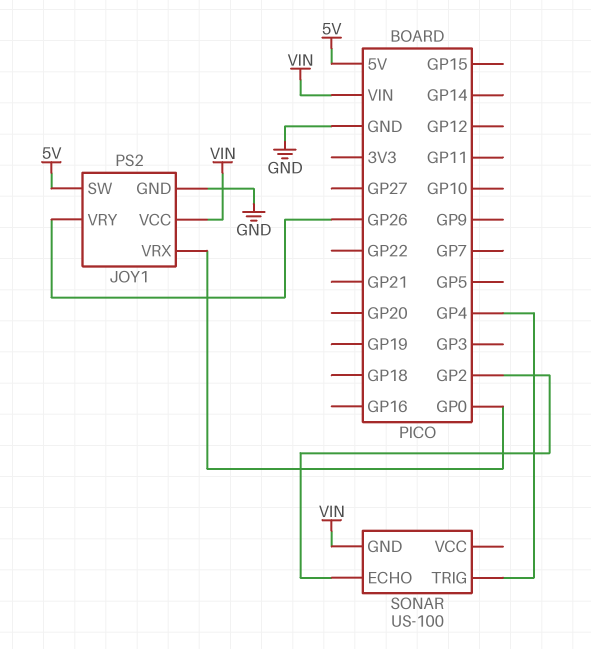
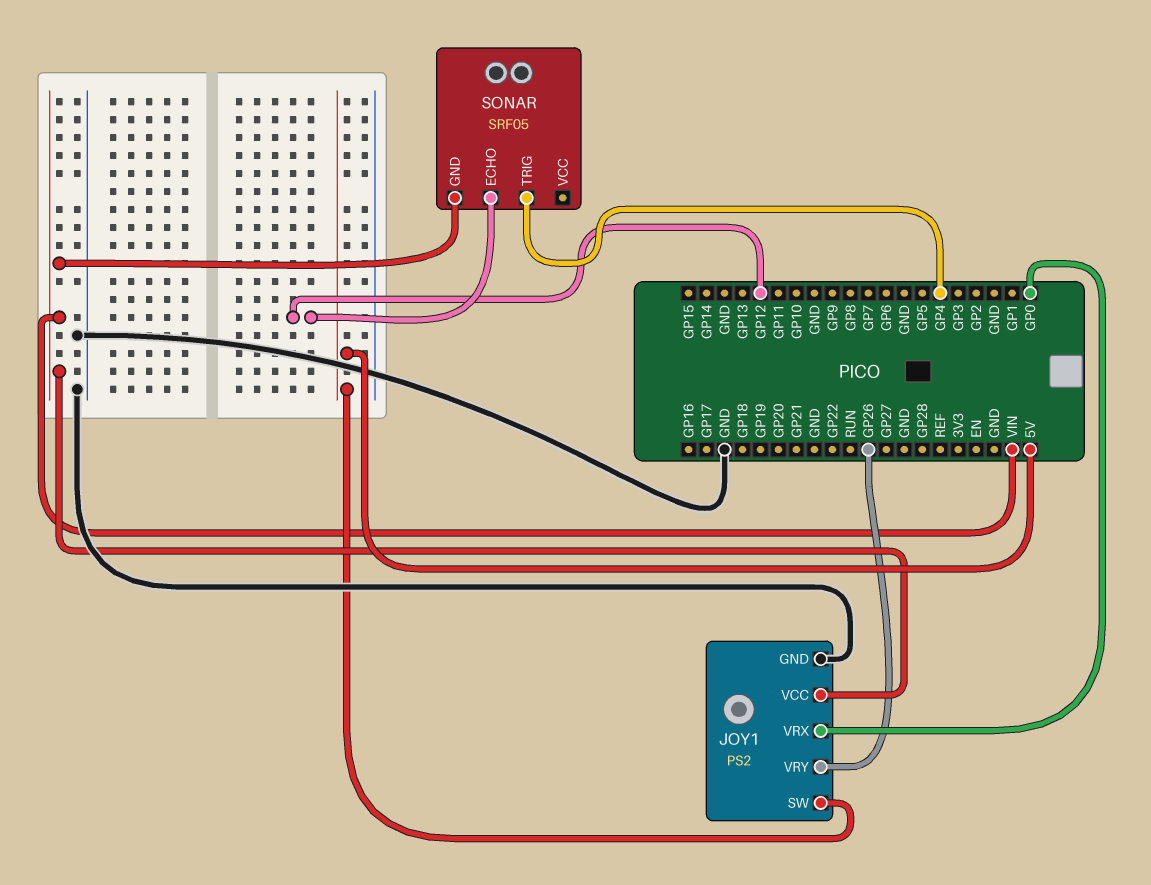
SONAR: US-100 -> SRF05
SONAR pin ECHO: GP2 -> GP12

